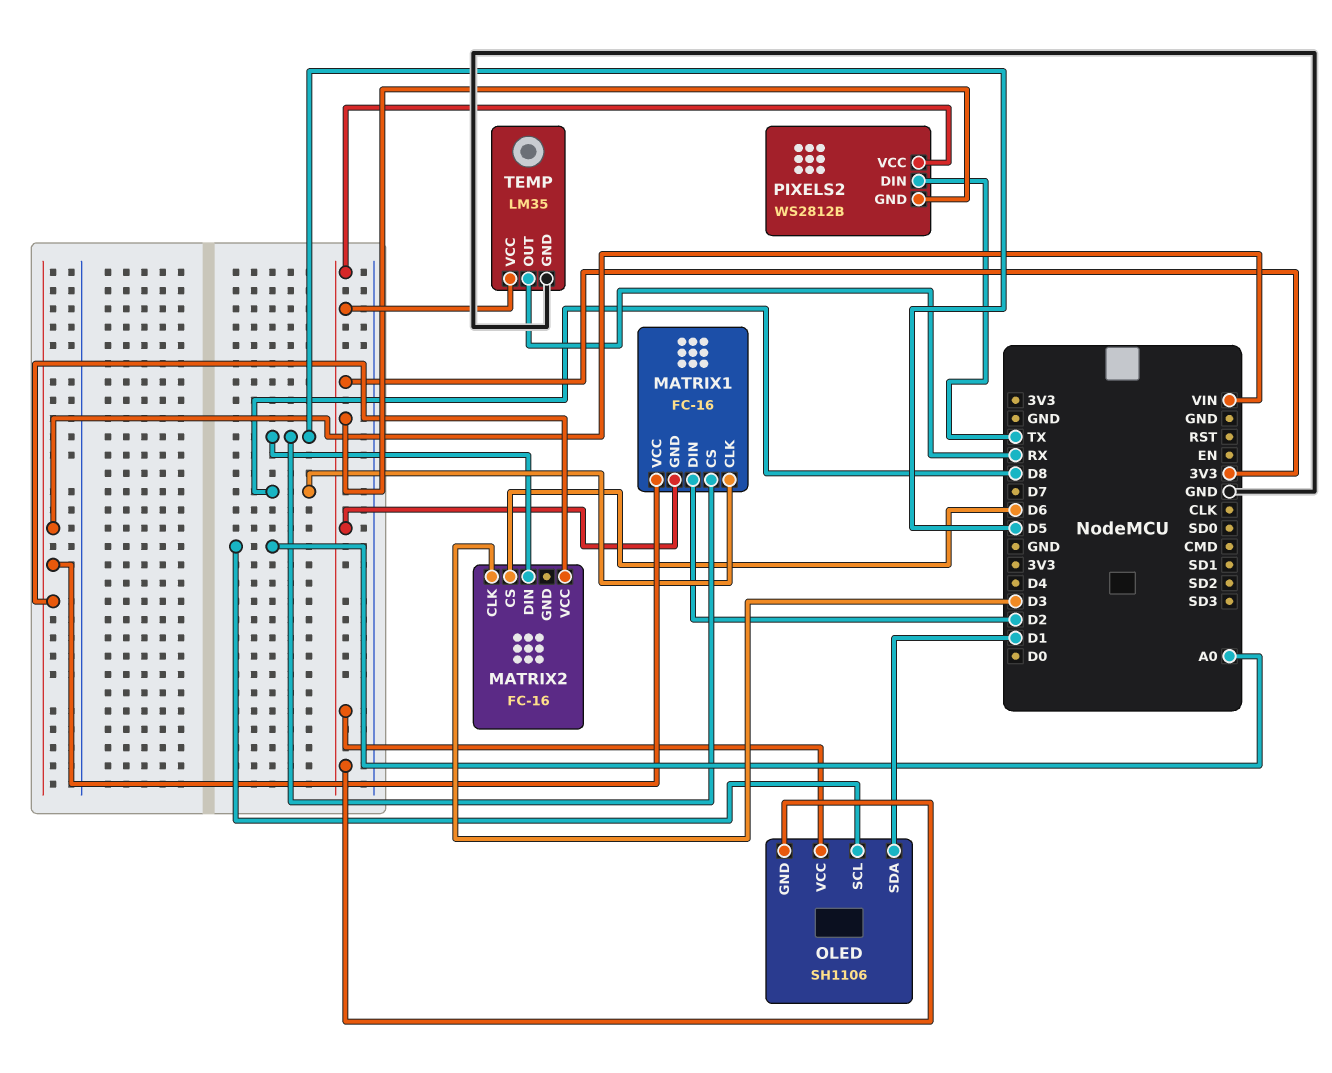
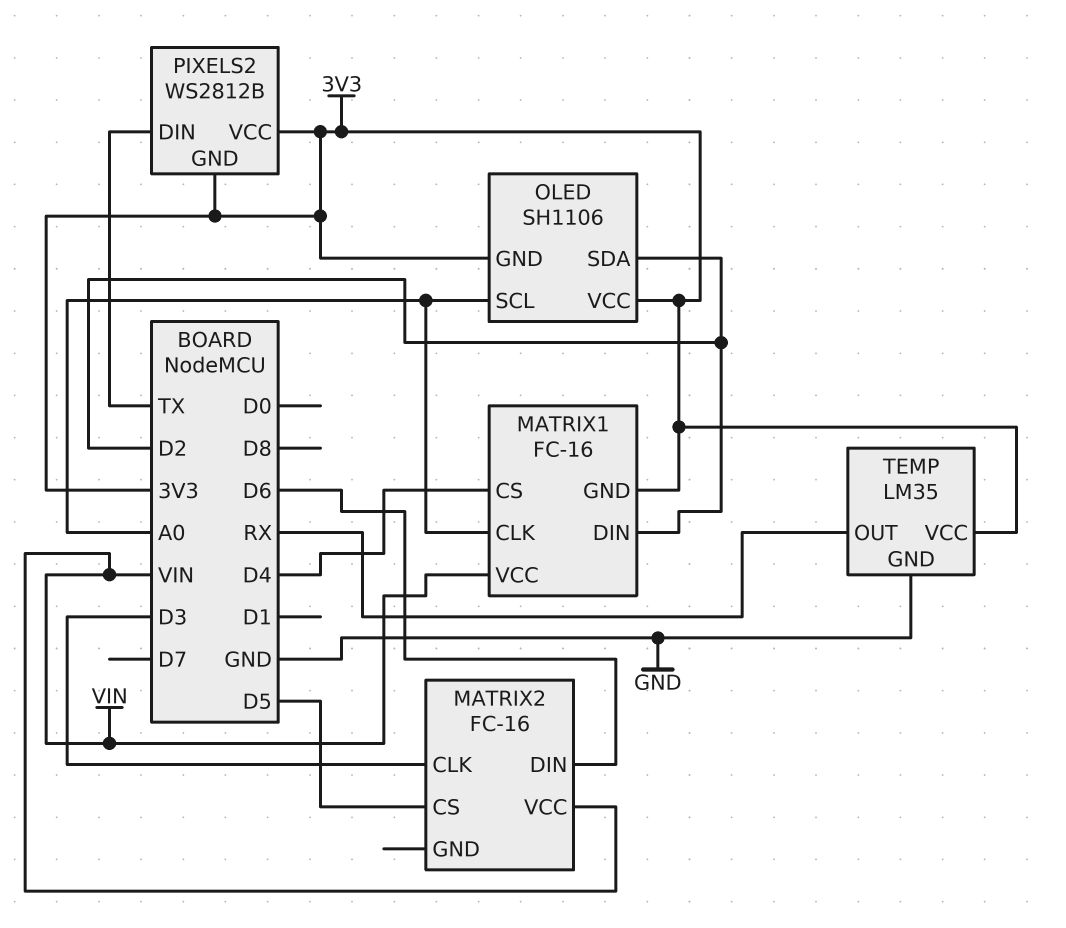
MATRIX1 pin CLK: D8 -> A0
MATRIX1 pin CS: D5 -> D4
MATRIX2 pin CS: D6 -> D5
MATRIX2 pin DIN: D5 -> D6
OLED pin SDA: D1 -> D2

